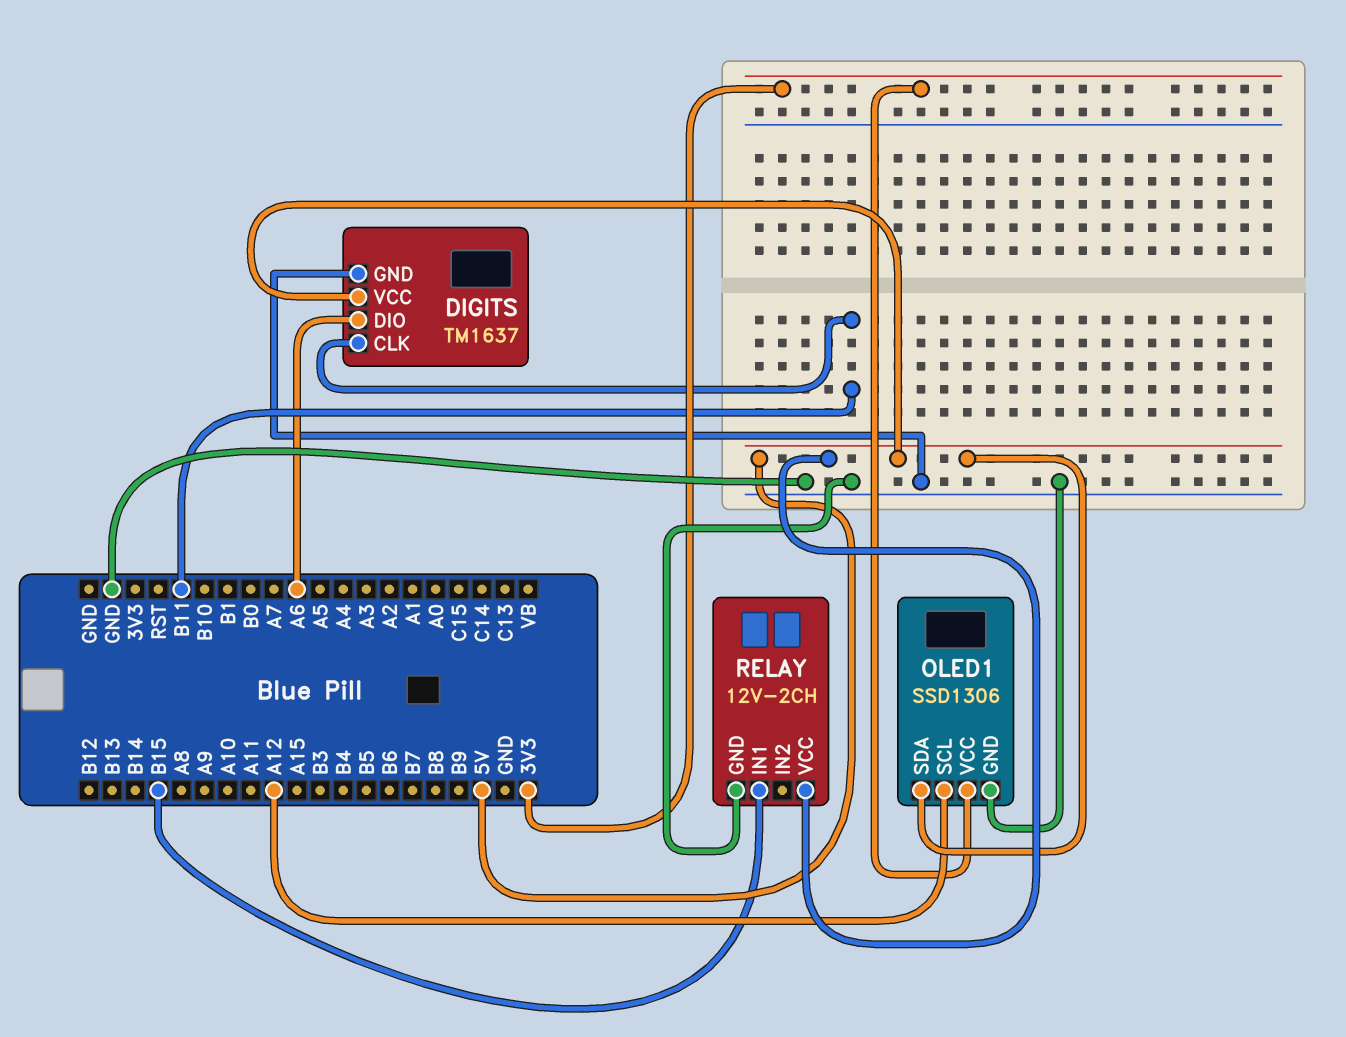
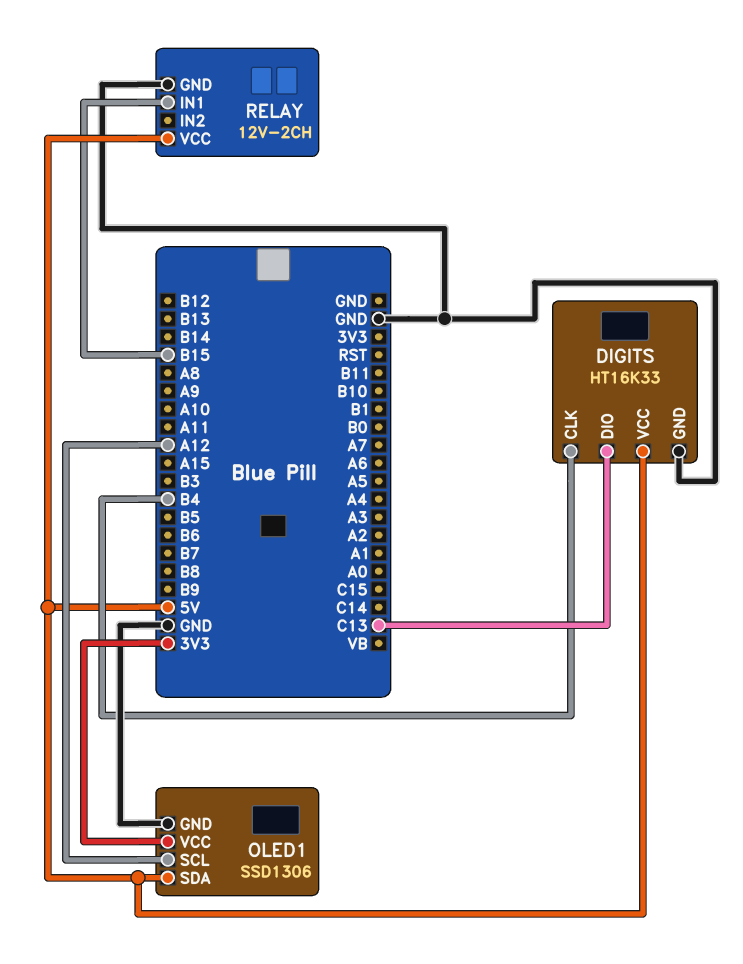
DIGITS: TM1637 -> HT16K33
DIGITS pin CLK: B11 -> B4
DIGITS pin DIO: A6 -> C13

